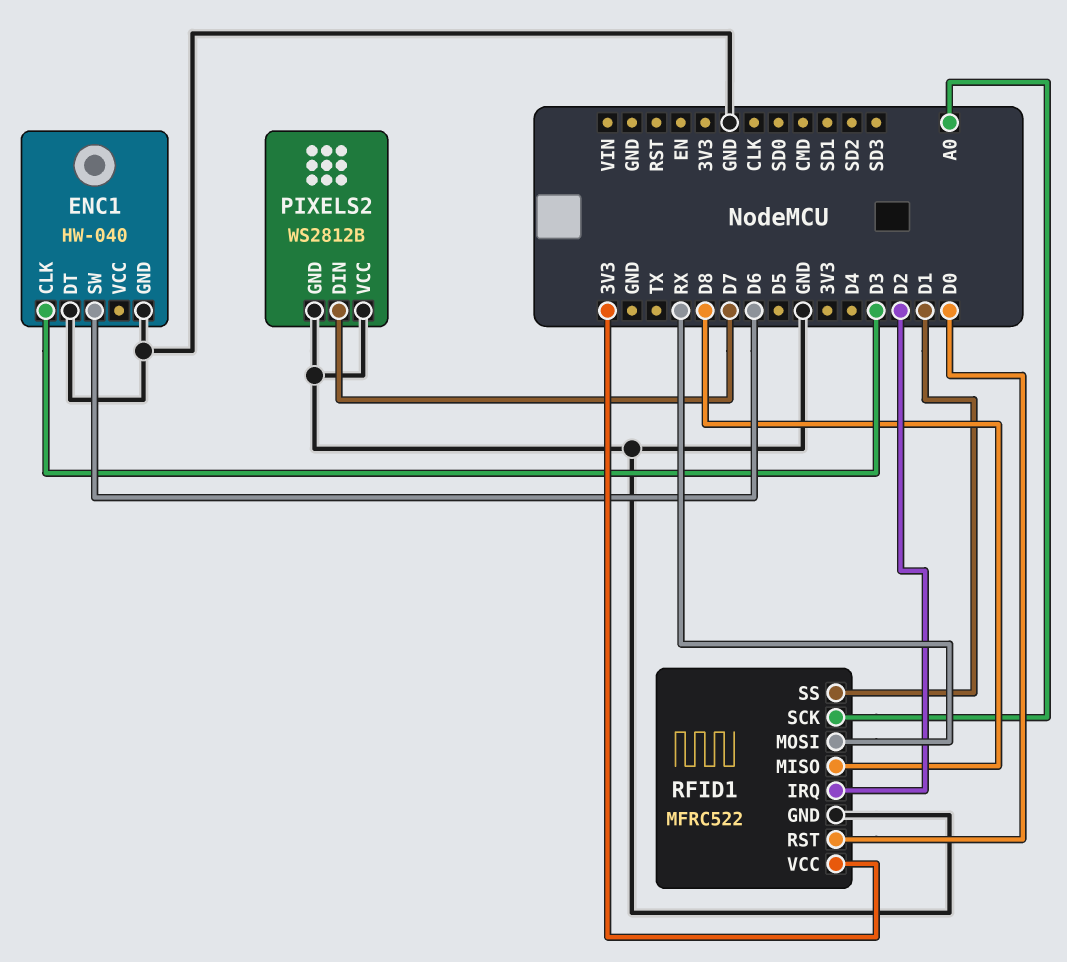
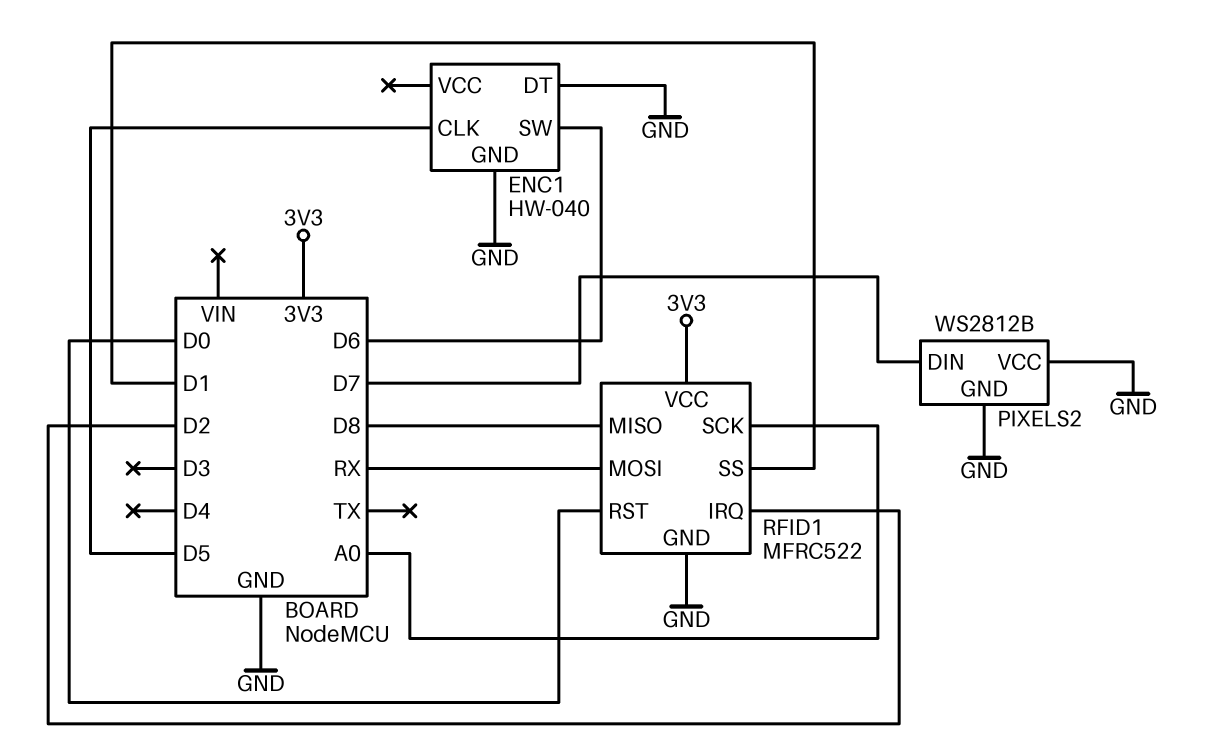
ENC1 pin CLK: D3 -> D5

